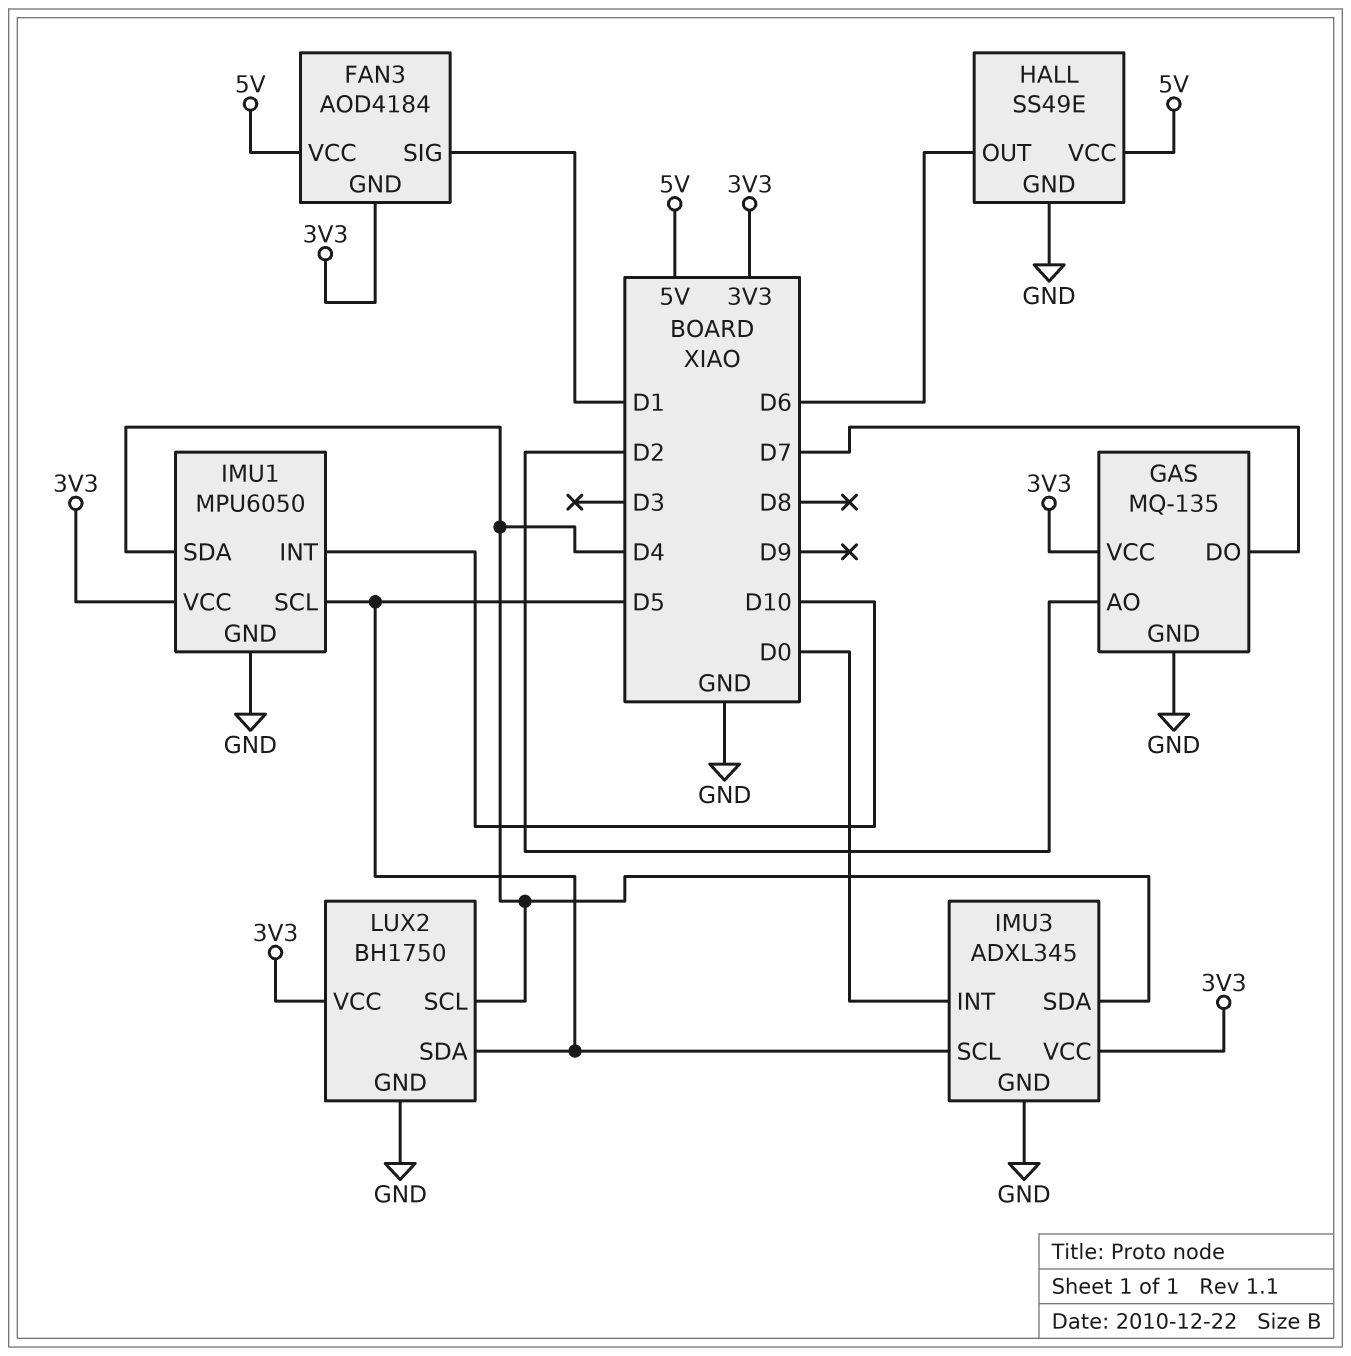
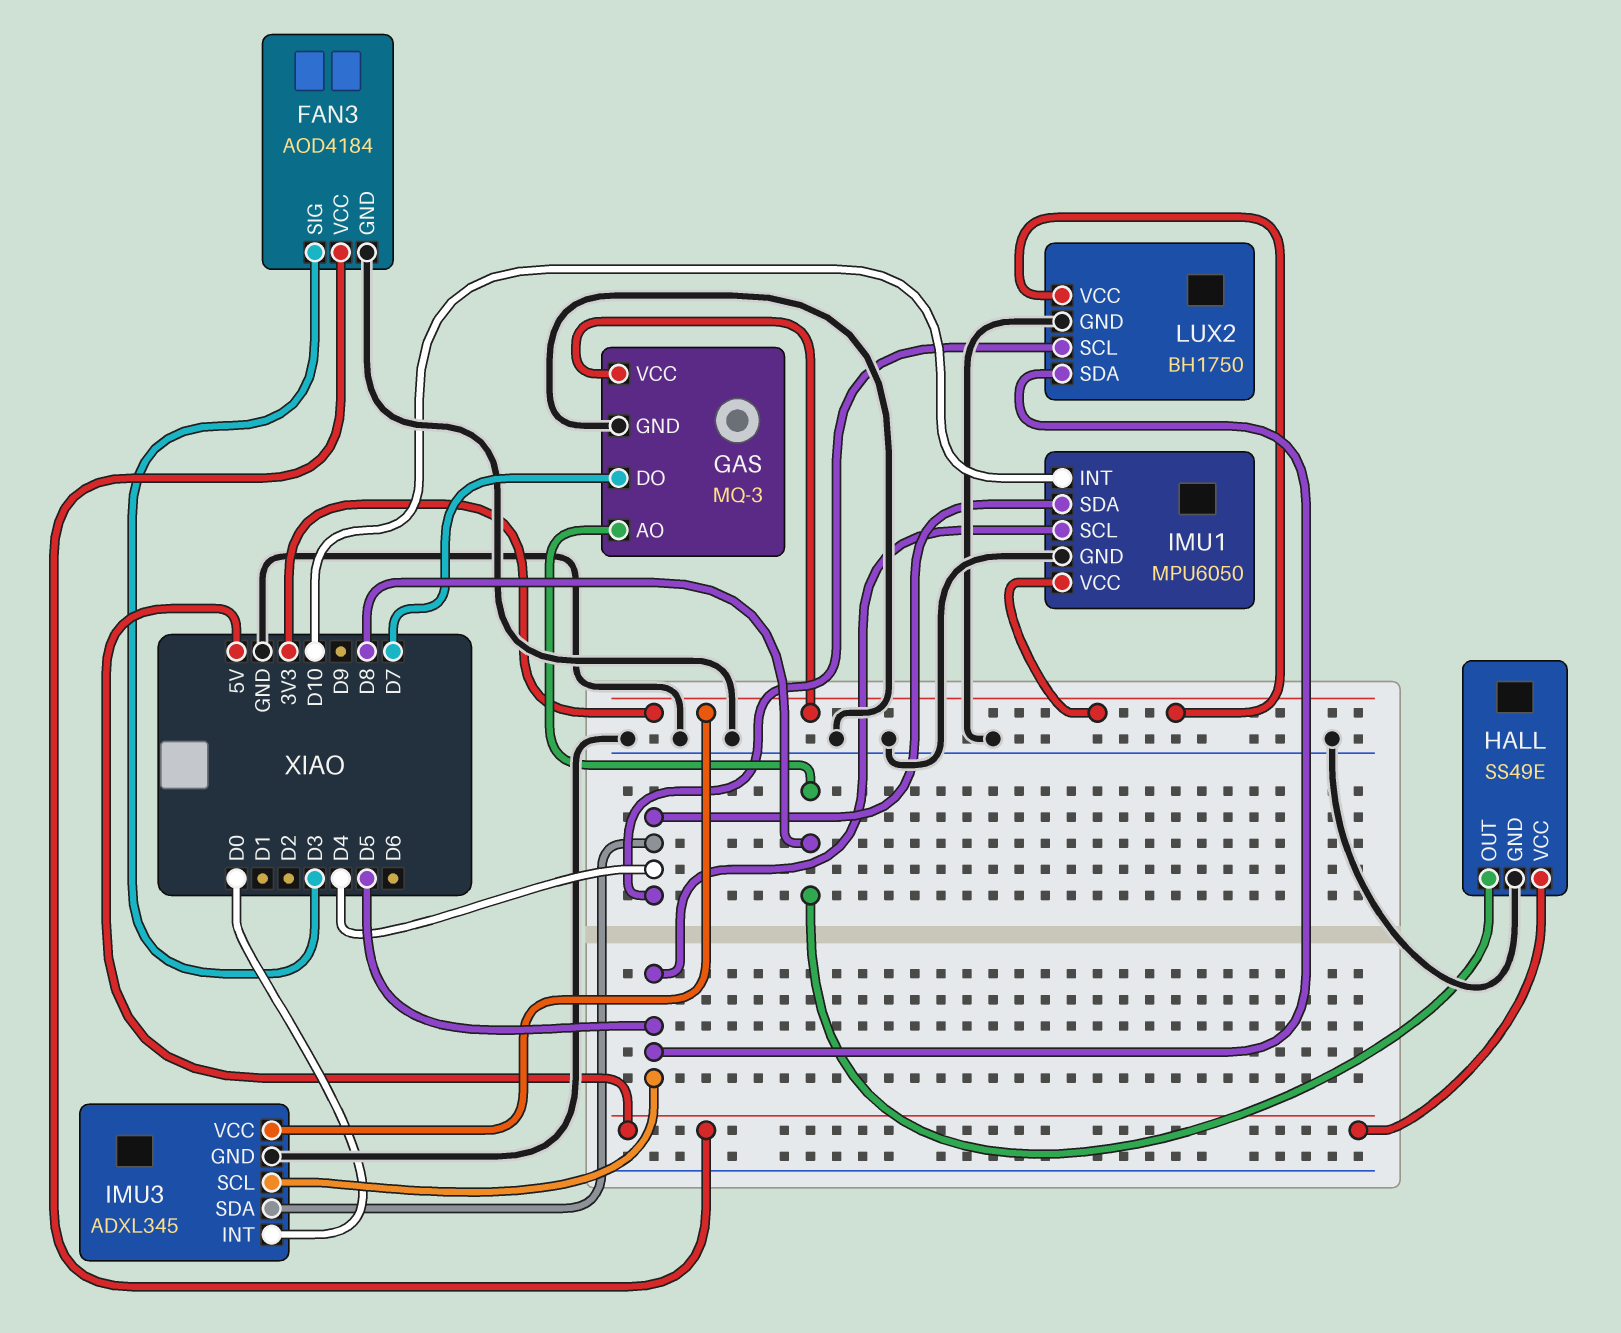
FAN3 pin GND: 3V3 -> GND
FAN3 pin SIG: D1 -> D3
GAS: MQ-135 -> MQ-3
GAS pin AO: D2 -> D8
HALL pin OUT: D6 -> D8

